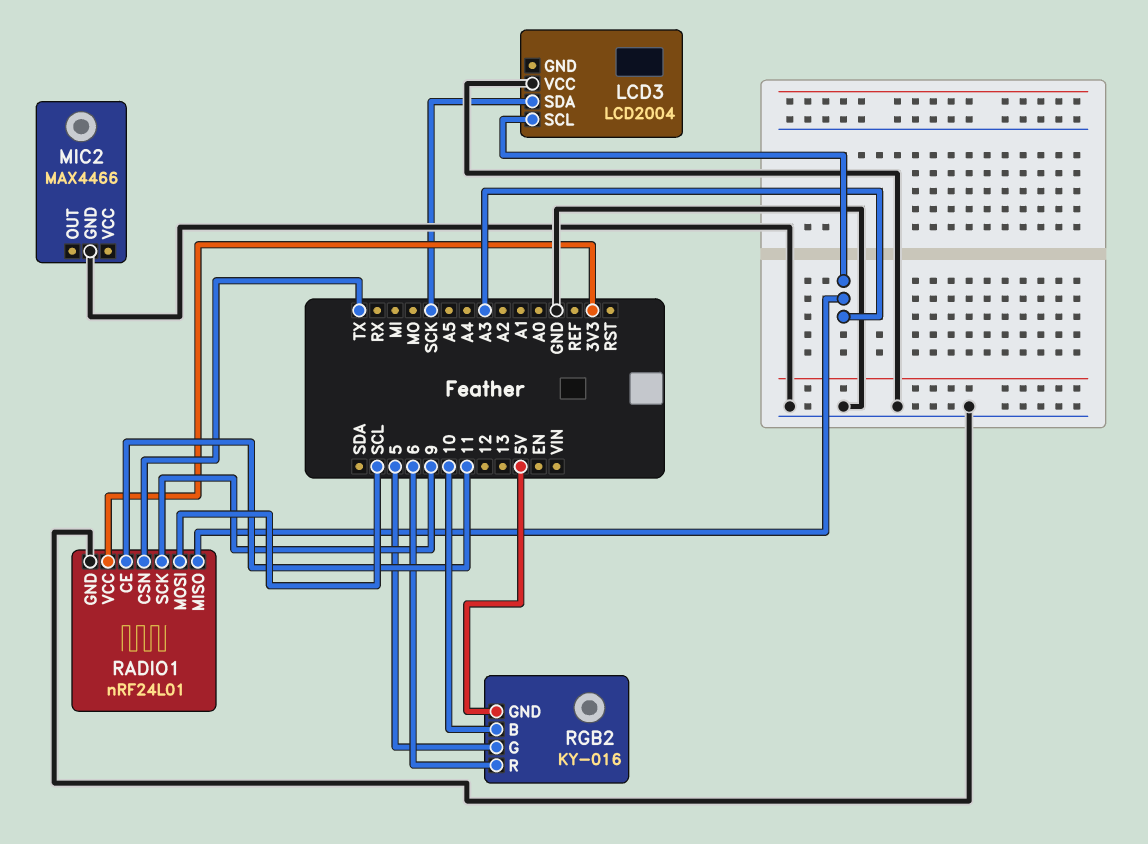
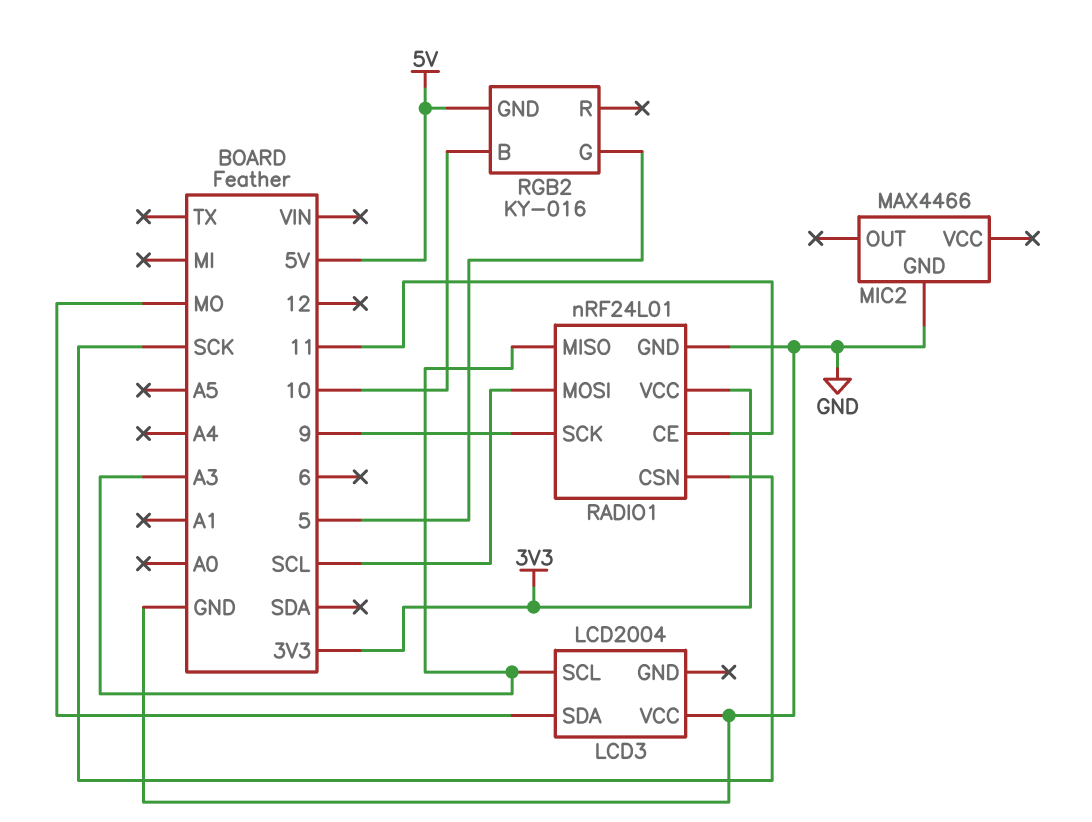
LCD3 pin SDA: SCK -> MO
RADIO1 pin CSN: TX -> SCK
RGB2 pin R: 6 -> none

